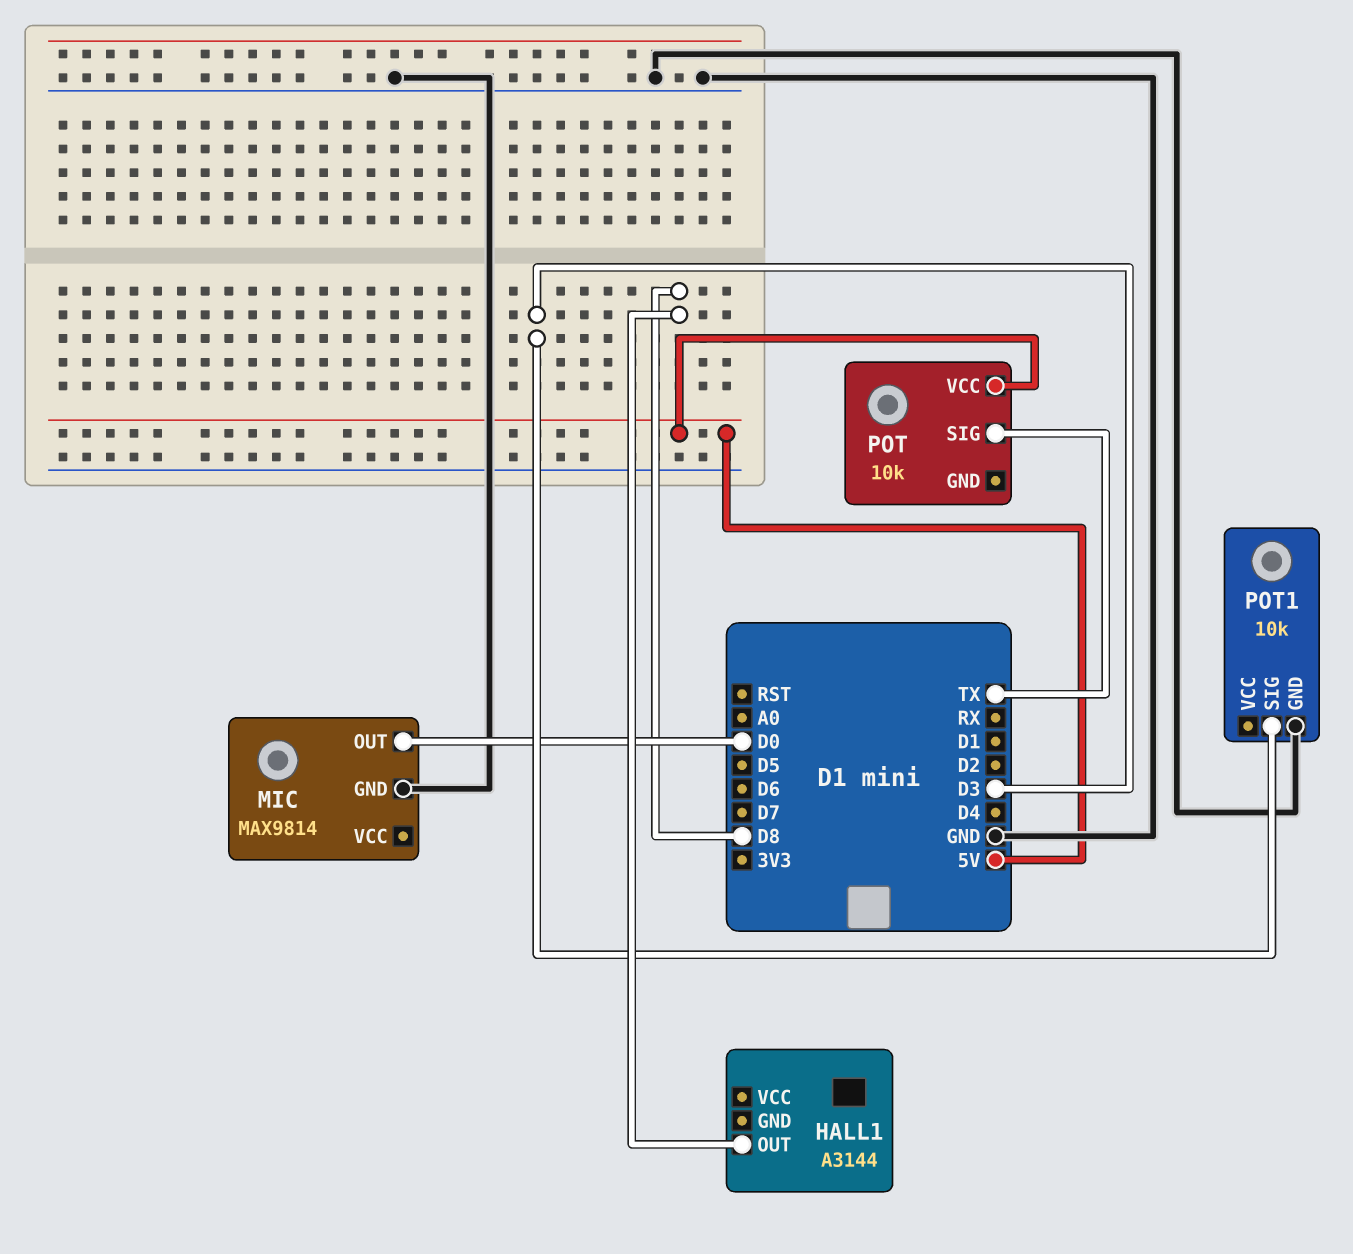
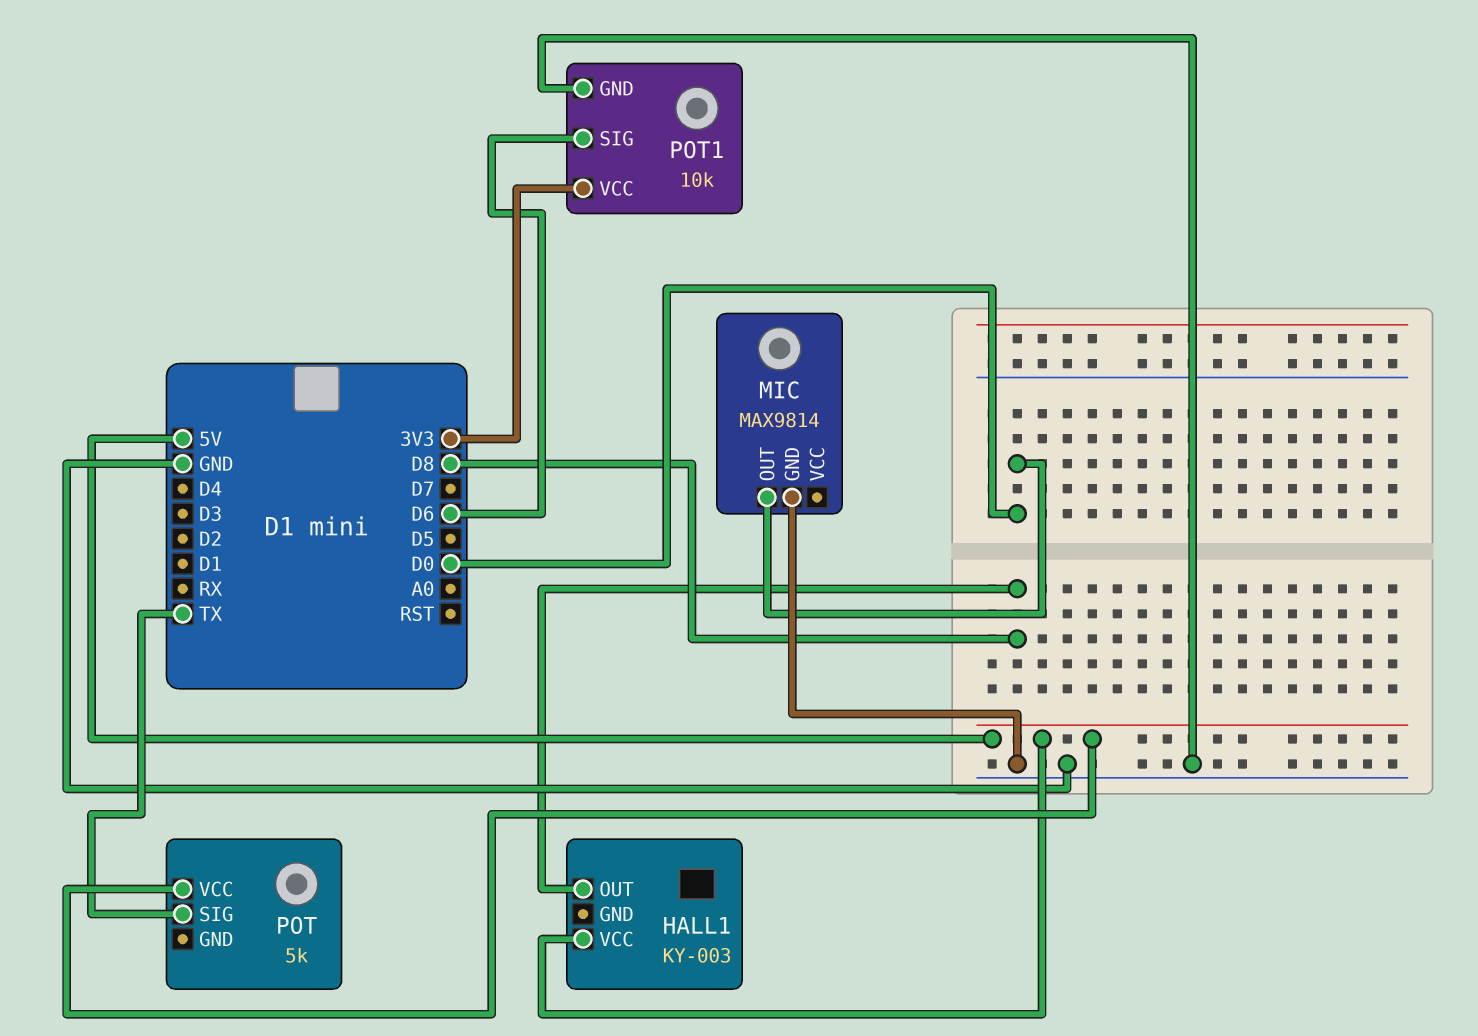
HALL1: A3144 -> KY-003
HALL1 pin VCC: none -> 5V
POT: 10k -> 5k
POT1 pin SIG: D3 -> D6
POT1 pin VCC: none -> 3V3

